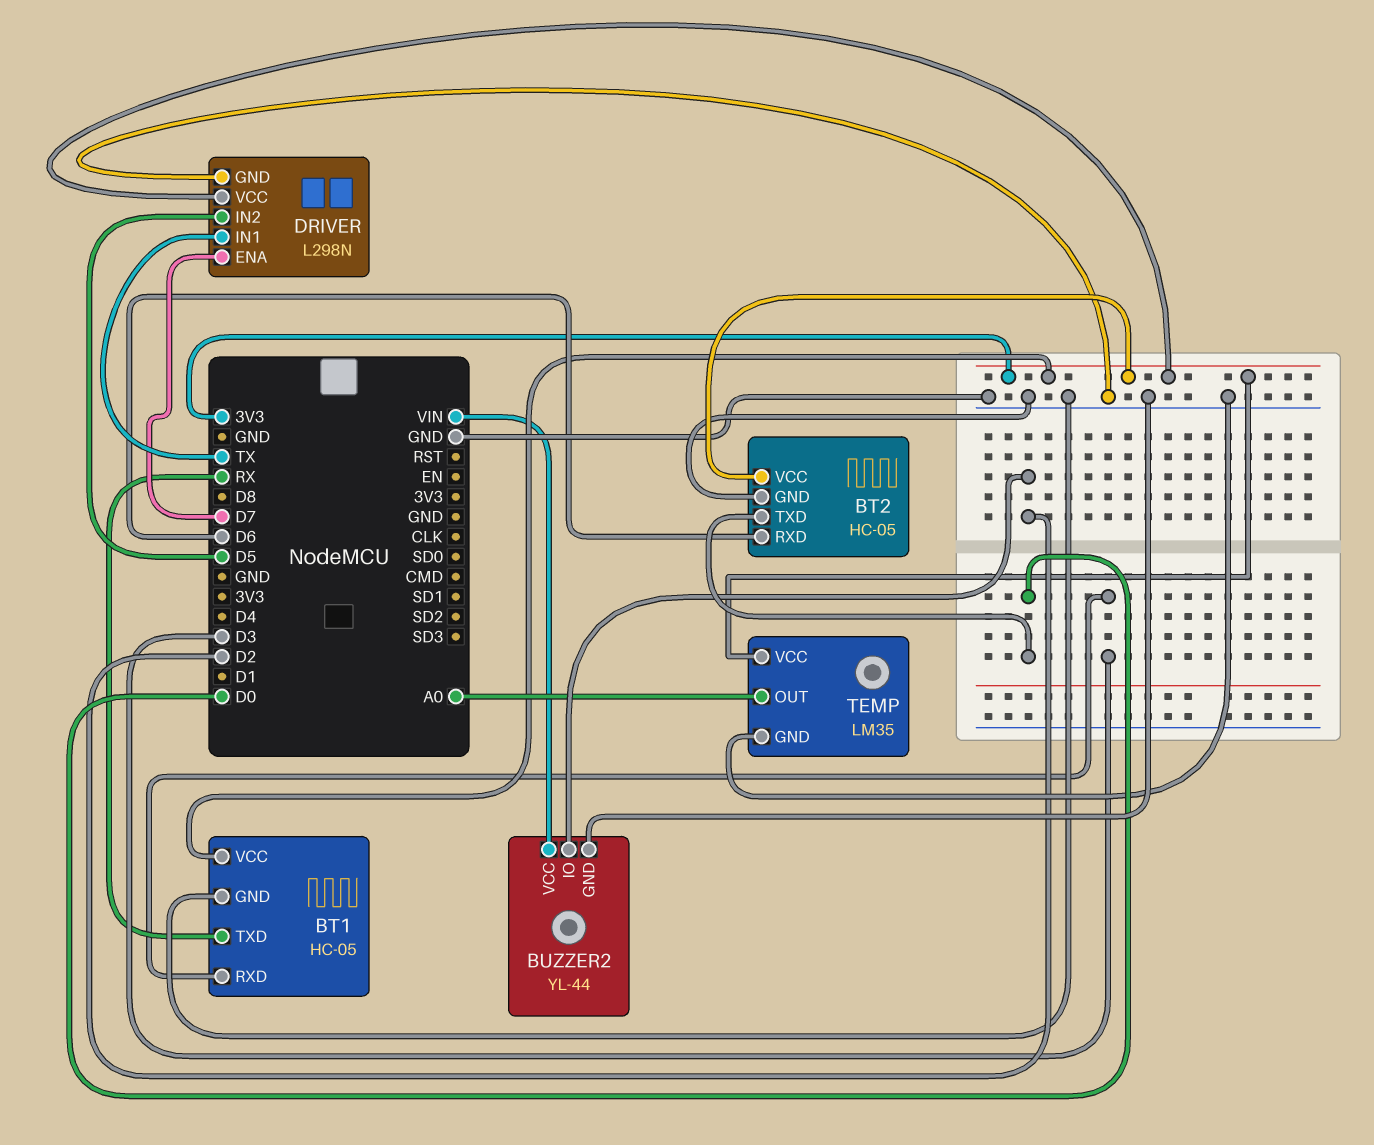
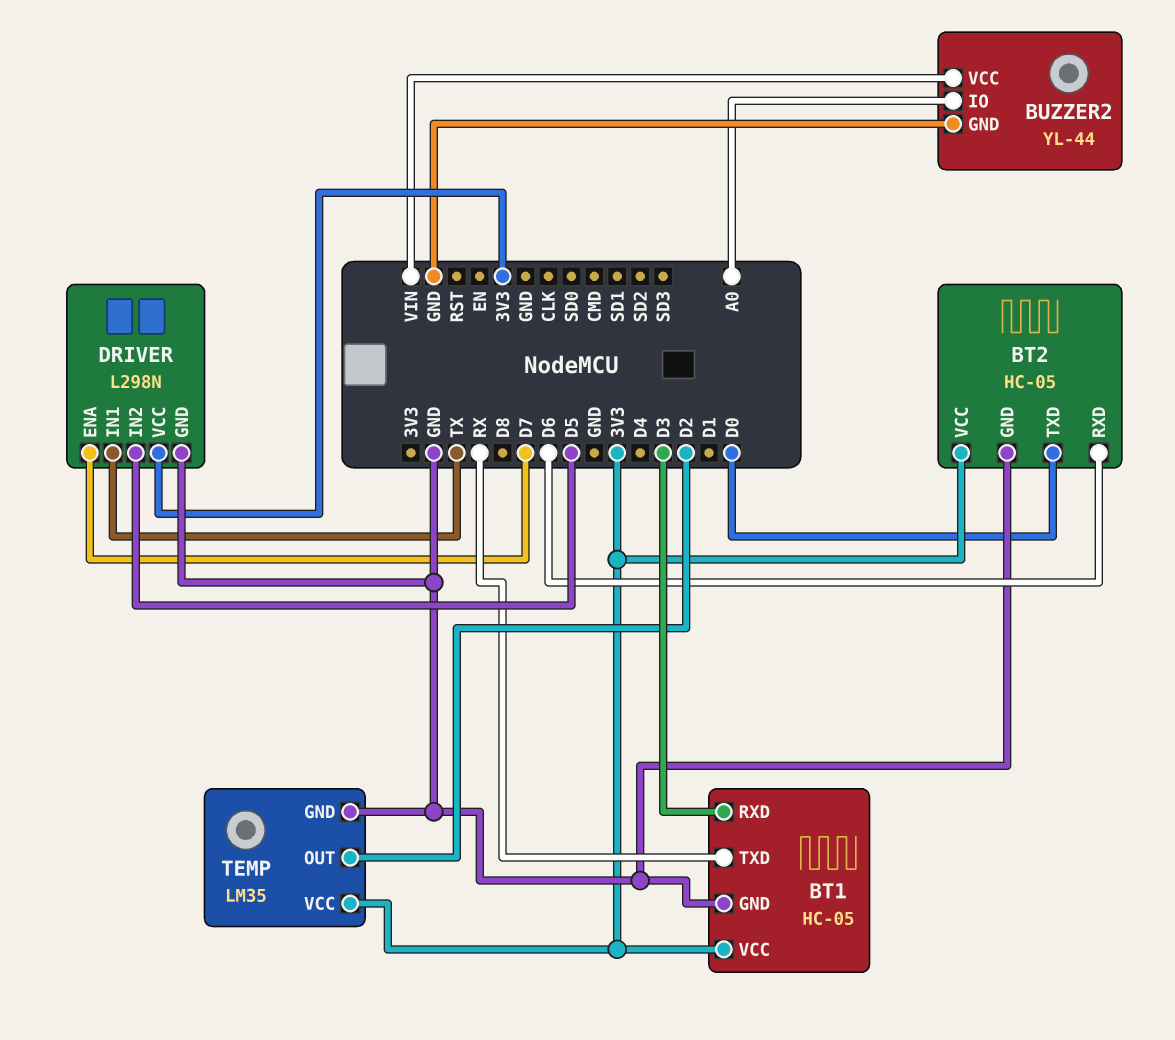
BUZZER2 pin IO: D2 -> A0
TEMP pin OUT: A0 -> D2

